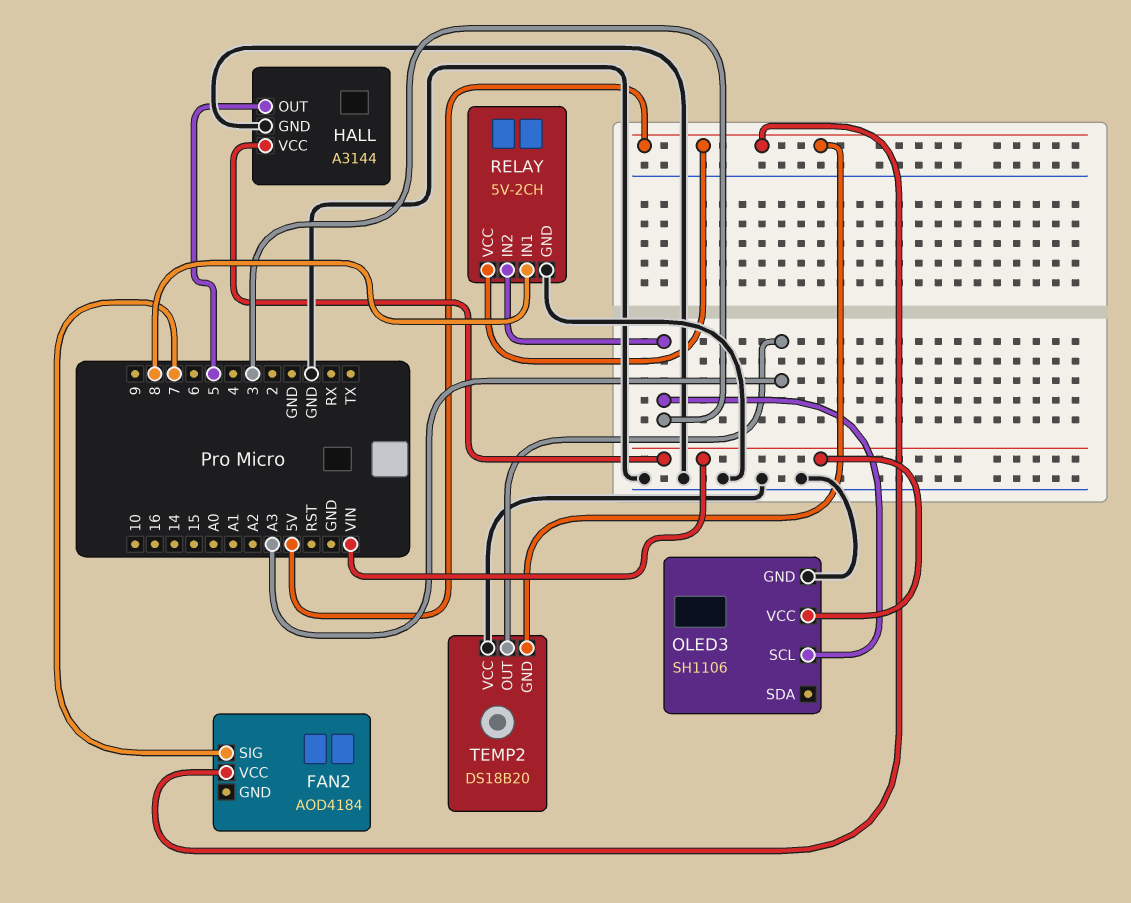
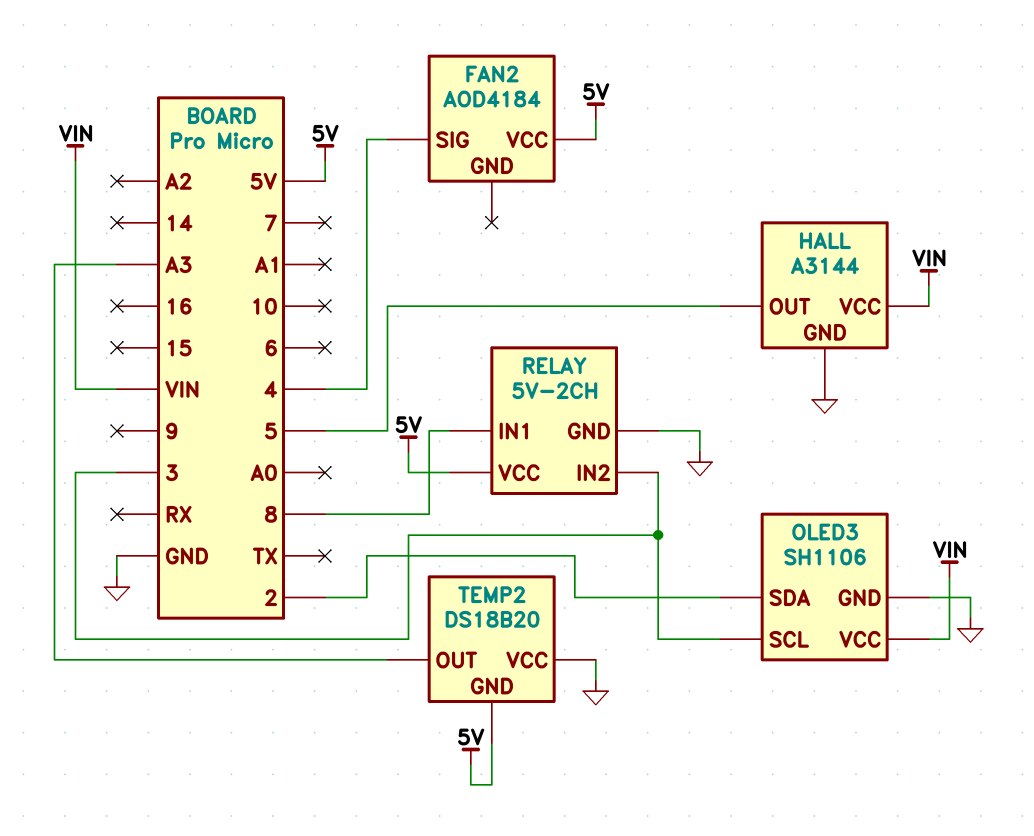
FAN2 pin SIG: 7 -> 4
OLED3 pin SDA: none -> 2

